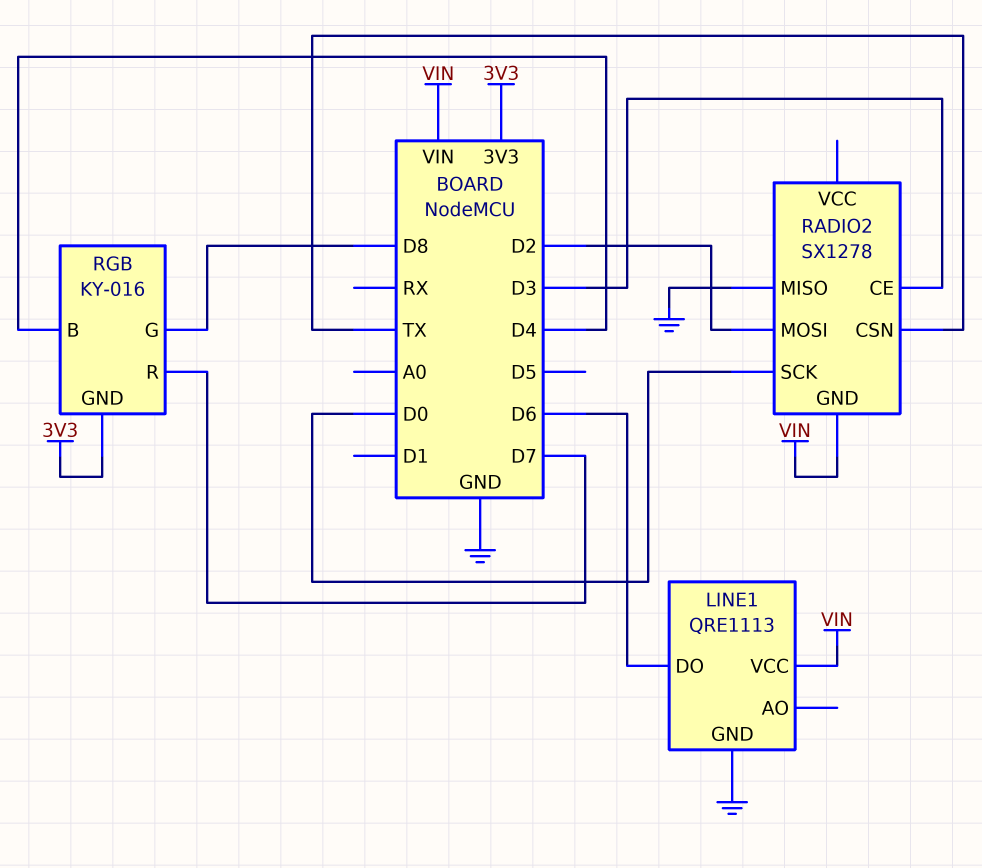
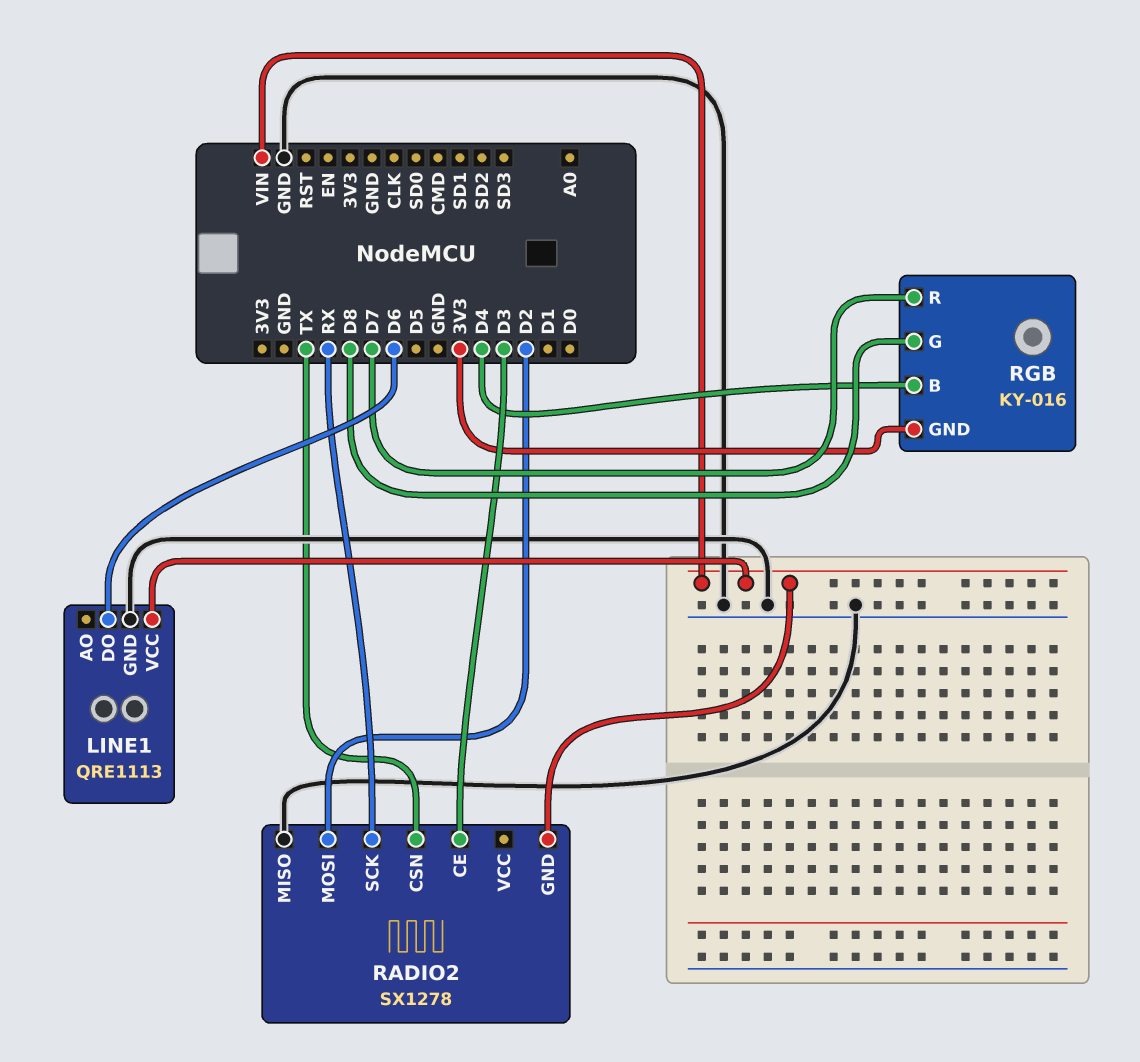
RADIO2 pin SCK: D0 -> RX

